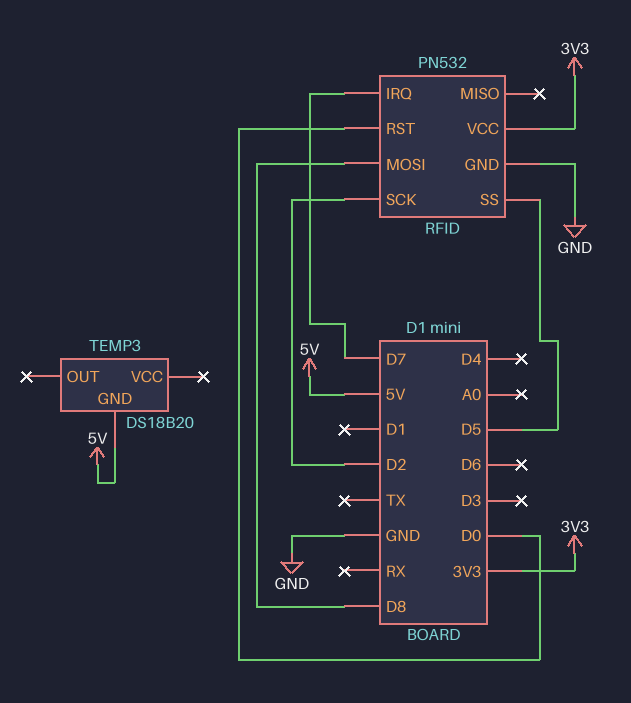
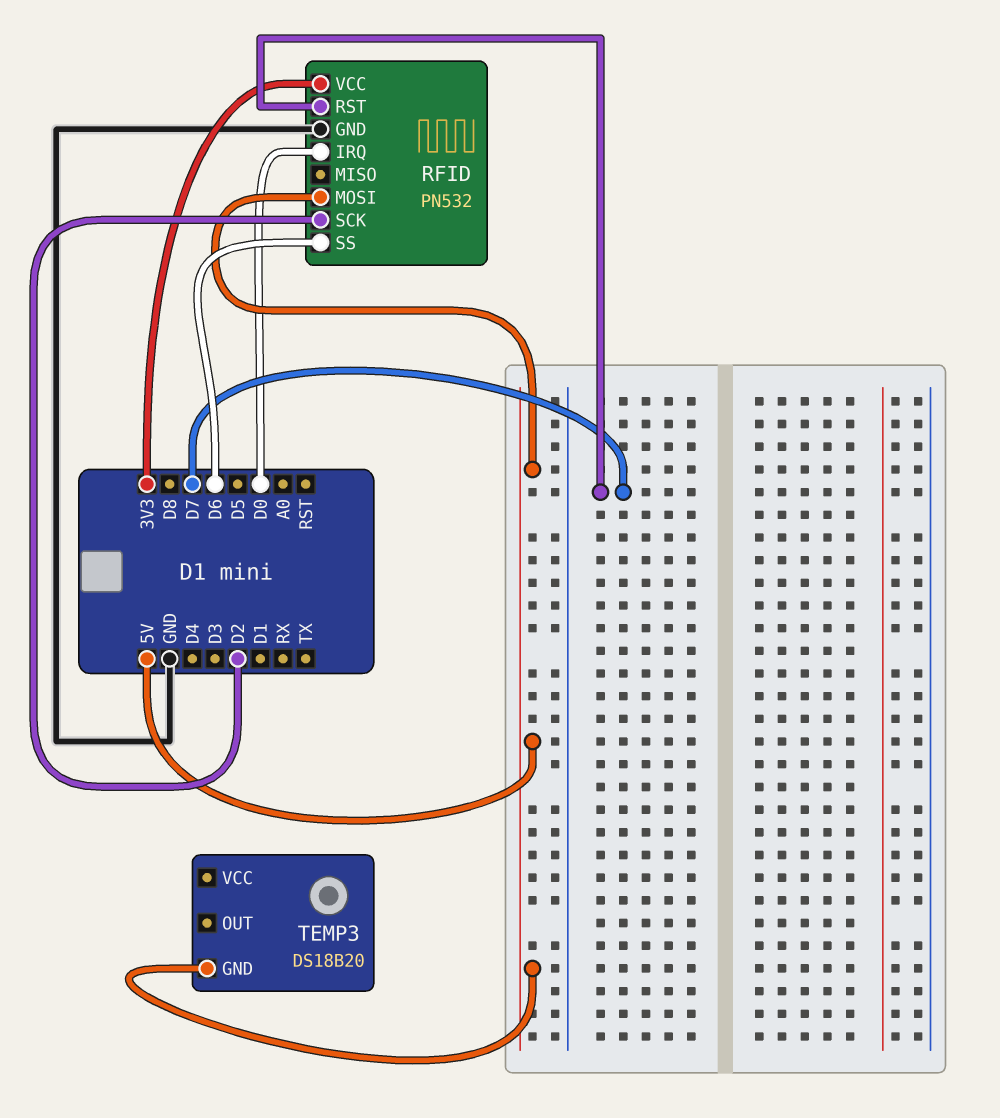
RFID pin IRQ: D7 -> D0
RFID pin MOSI: D8 -> 5V
RFID pin RST: D0 -> D7
RFID pin SS: D5 -> D6

